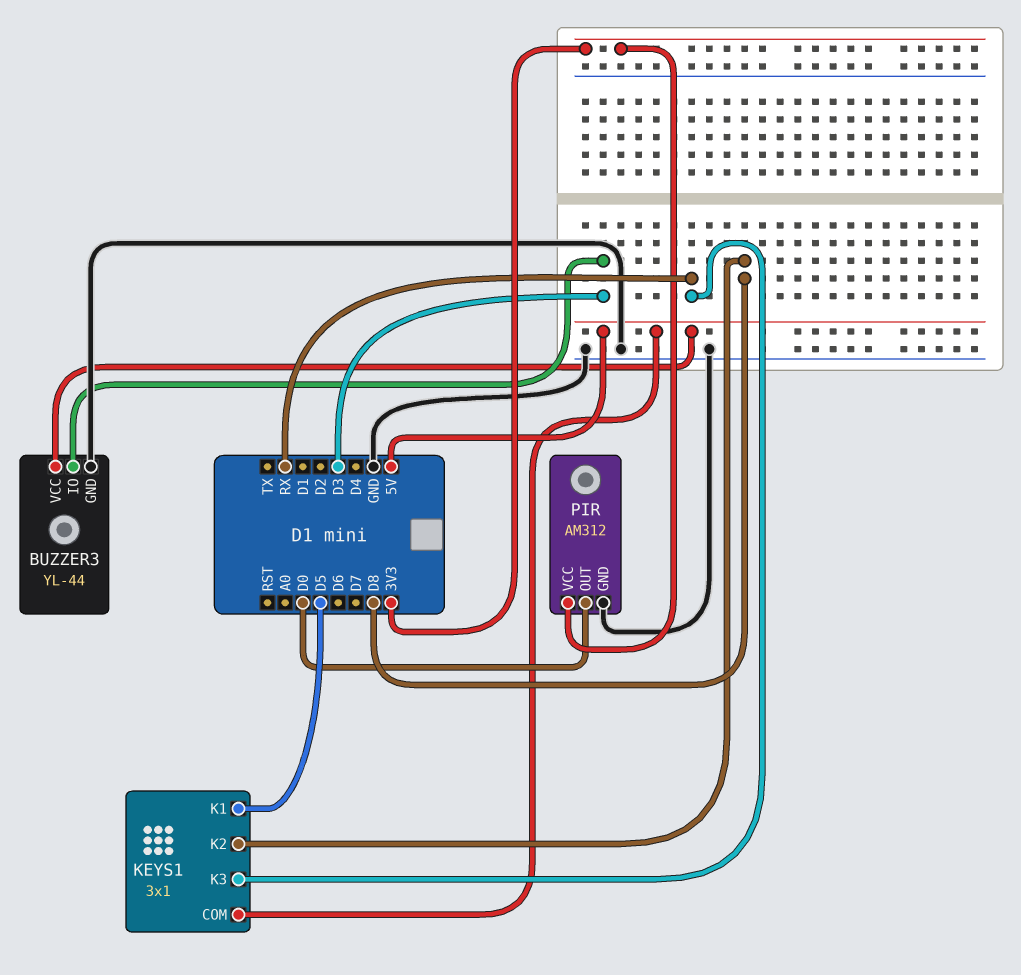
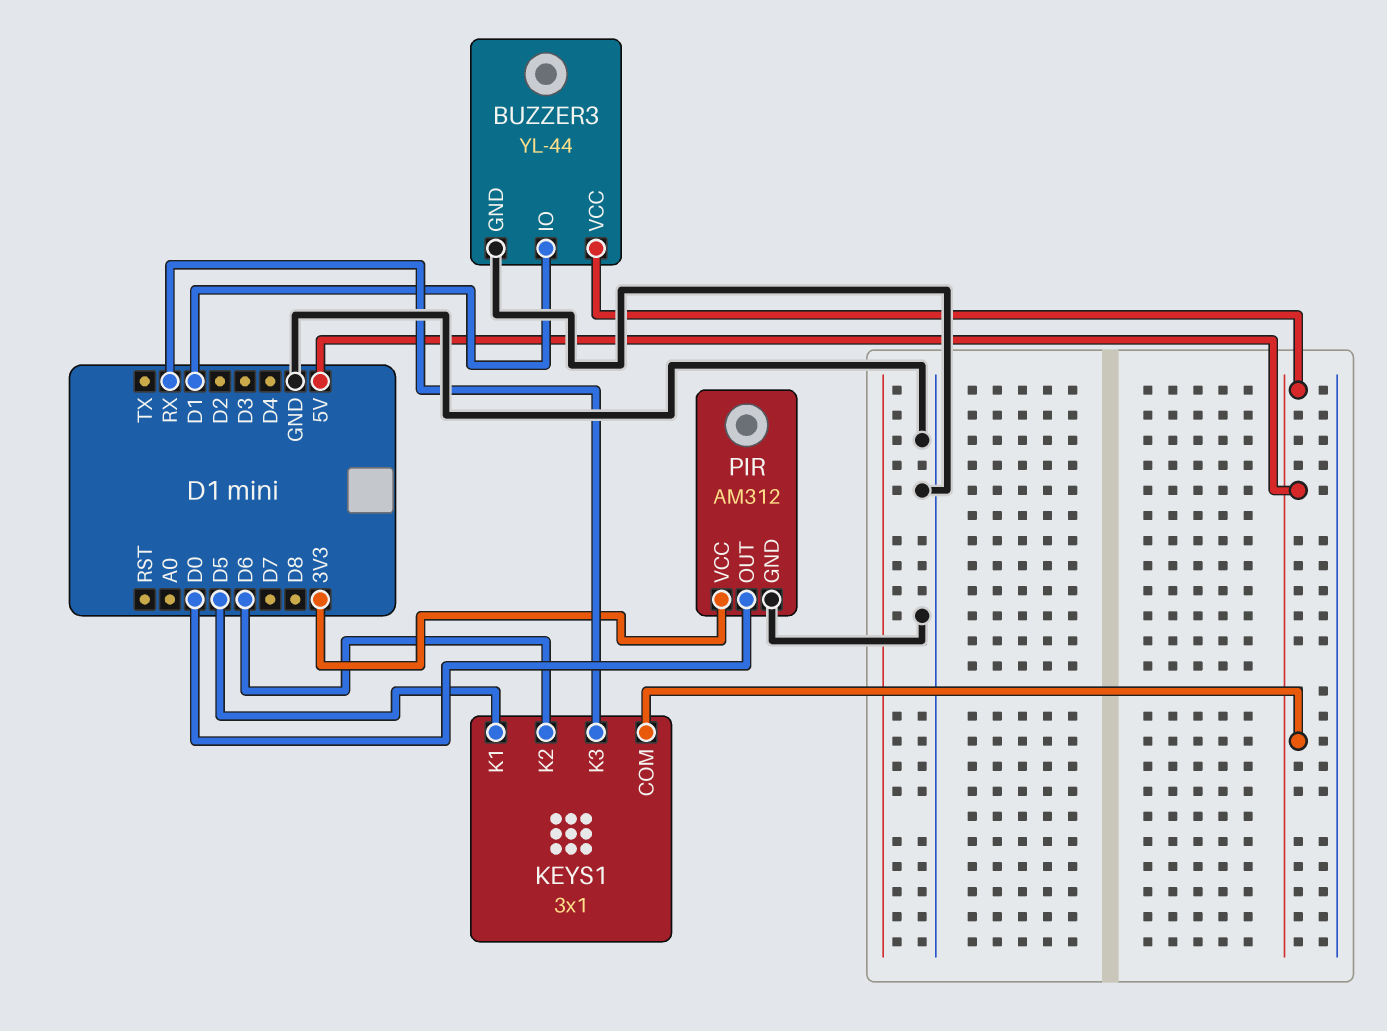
BUZZER3 pin IO: D3 -> D1
KEYS1 pin K2: D8 -> D6

